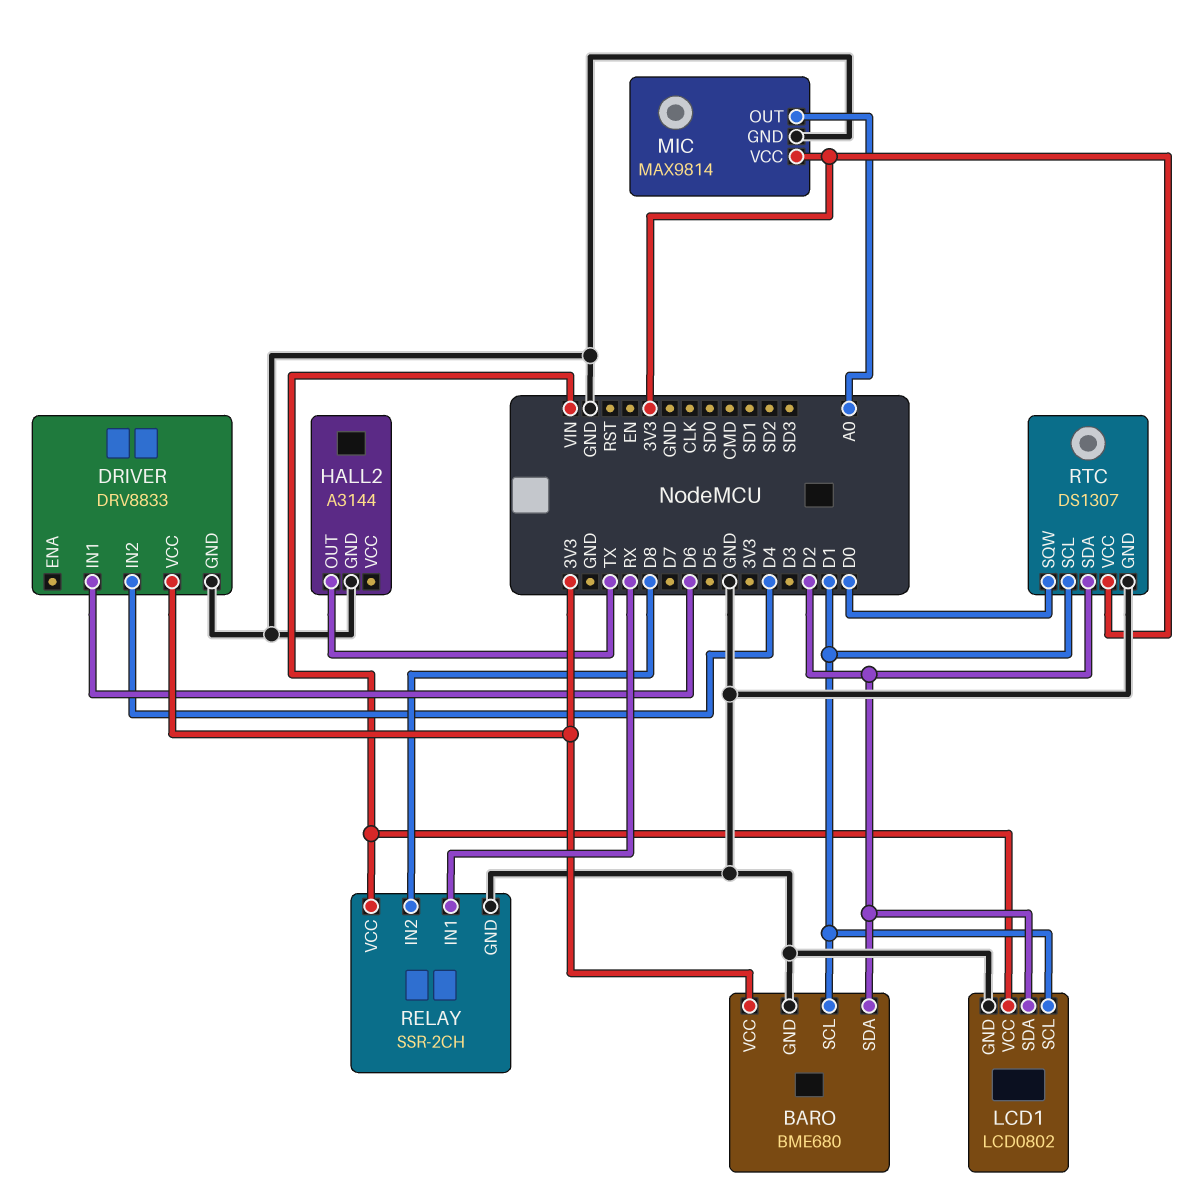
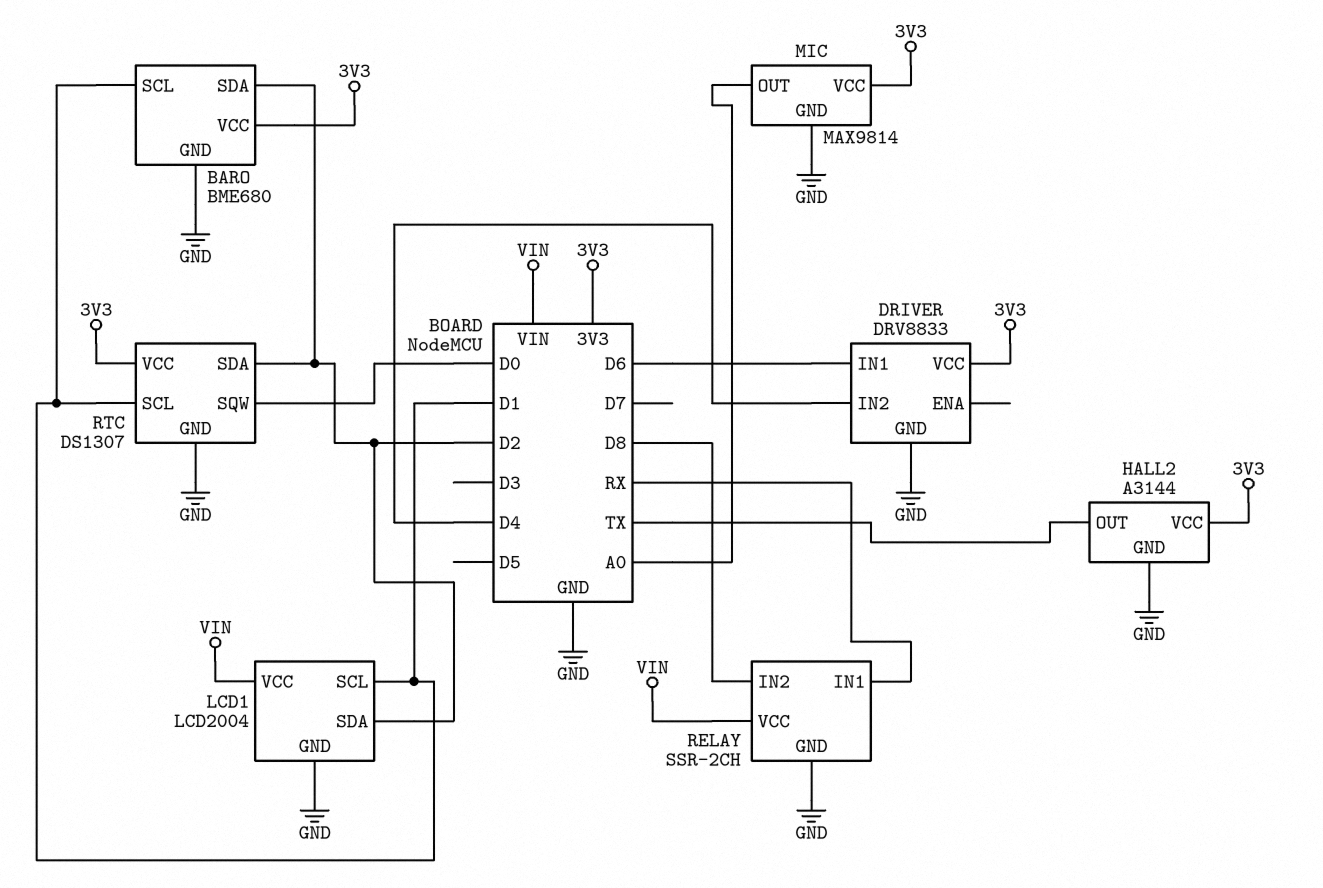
HALL2 pin VCC: none -> 3V3
LCD1: LCD0802 -> LCD2004

